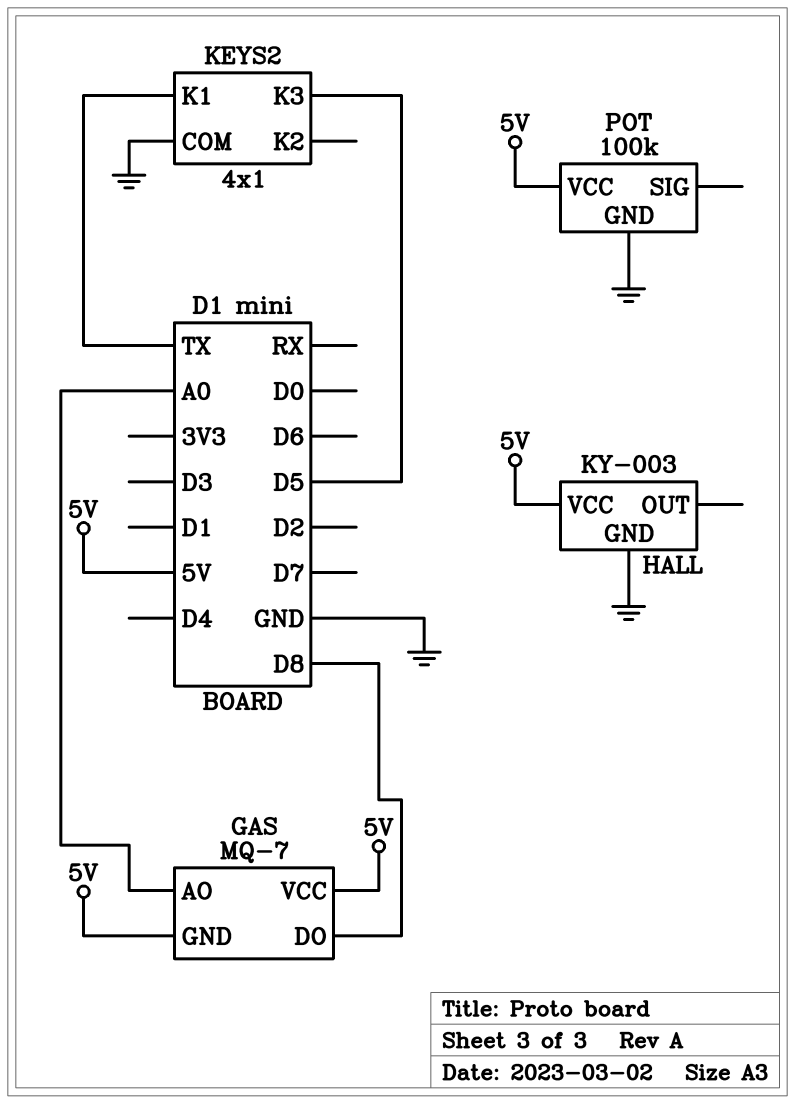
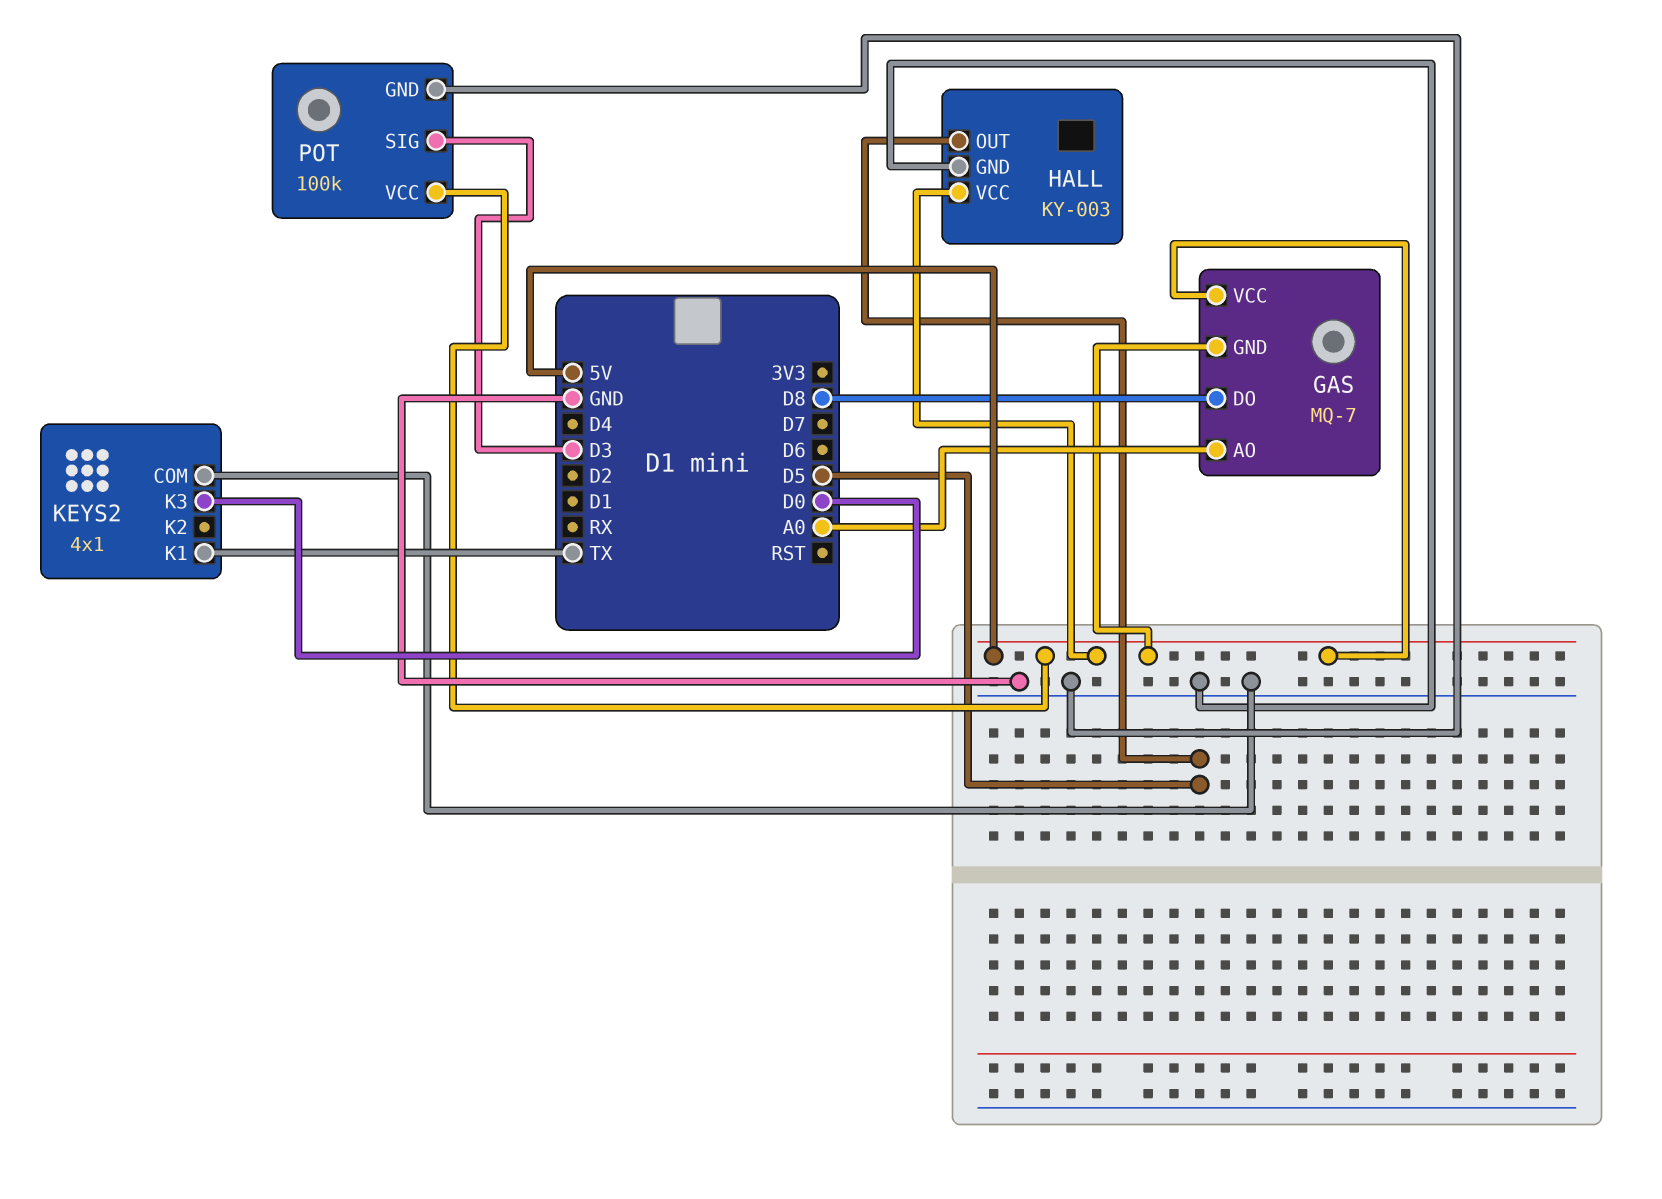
HALL pin OUT: none -> D5
KEYS2 pin K3: D5 -> D0
POT pin SIG: none -> D3

